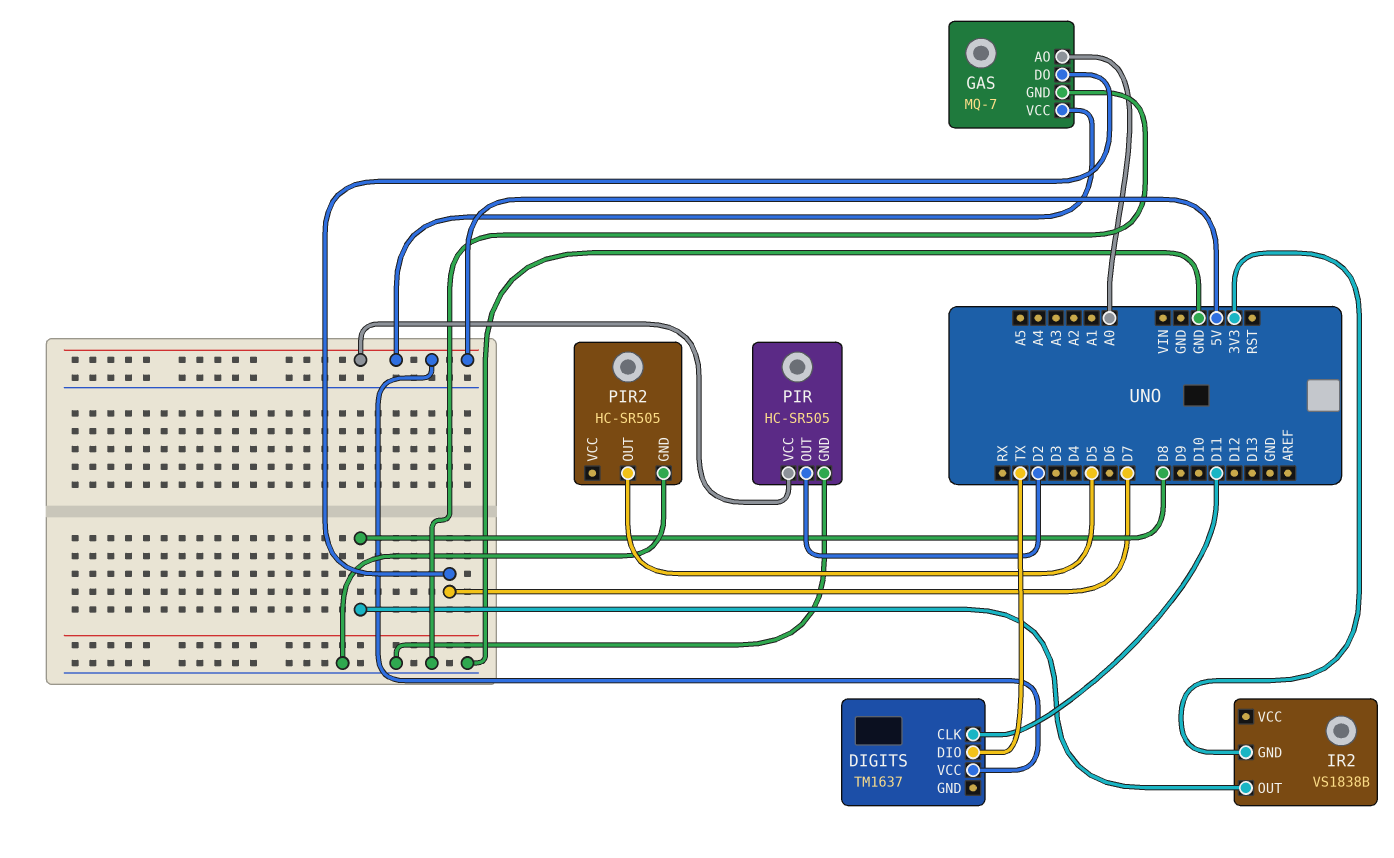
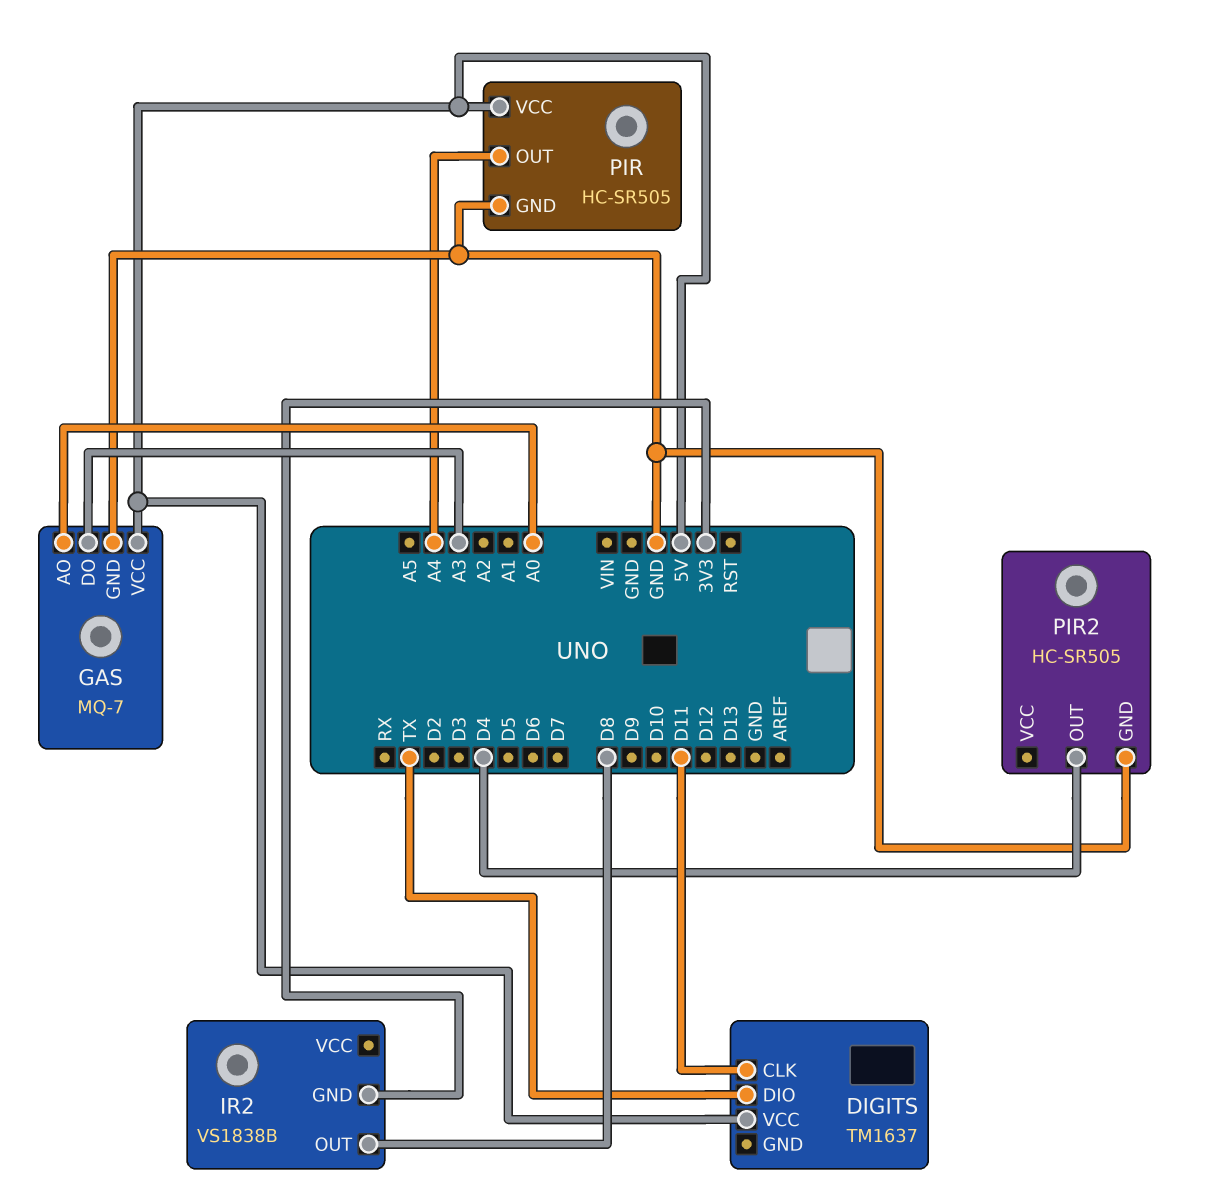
GAS pin DO: D7 -> A3
PIR pin OUT: D2 -> A4
PIR2 pin OUT: D5 -> D4

